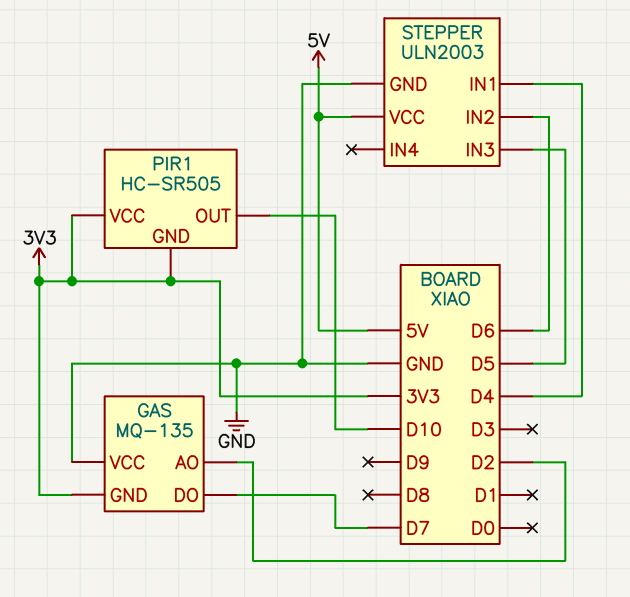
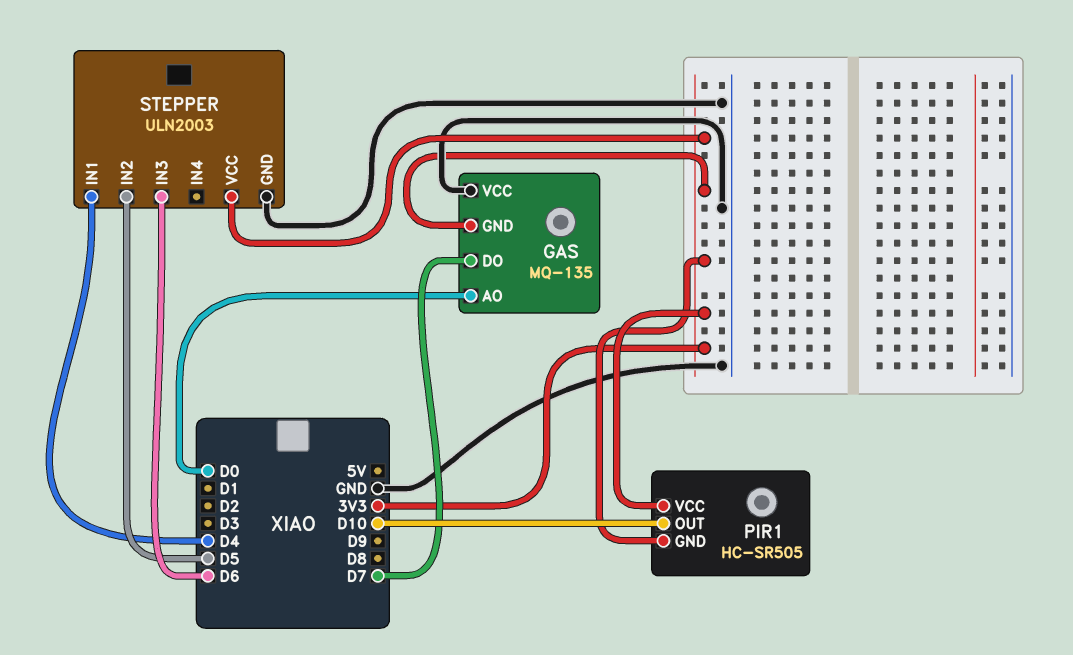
GAS pin AO: D2 -> D0
STEPPER pin IN2: D6 -> D5
STEPPER pin IN3: D5 -> D6
STEPPER pin VCC: 5V -> 3V3

